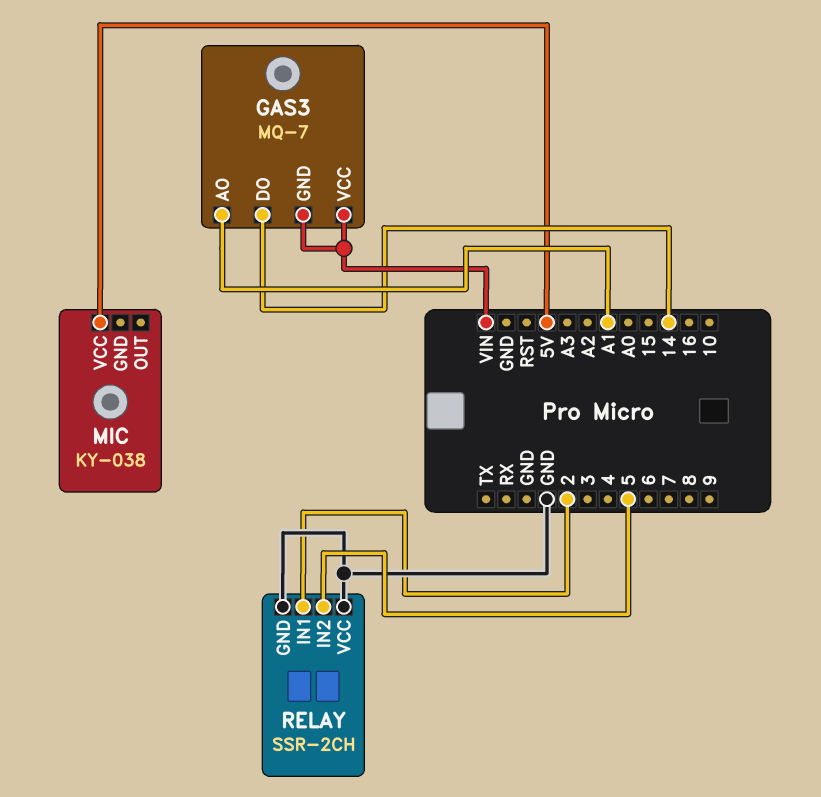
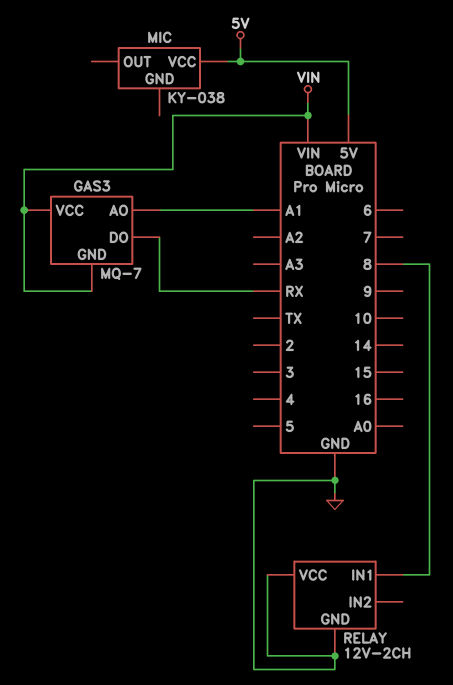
GAS3 pin DO: 14 -> RX
RELAY: SSR-2CH -> 12V-2CH
RELAY pin IN1: 2 -> 8
RELAY pin IN2: 5 -> none

